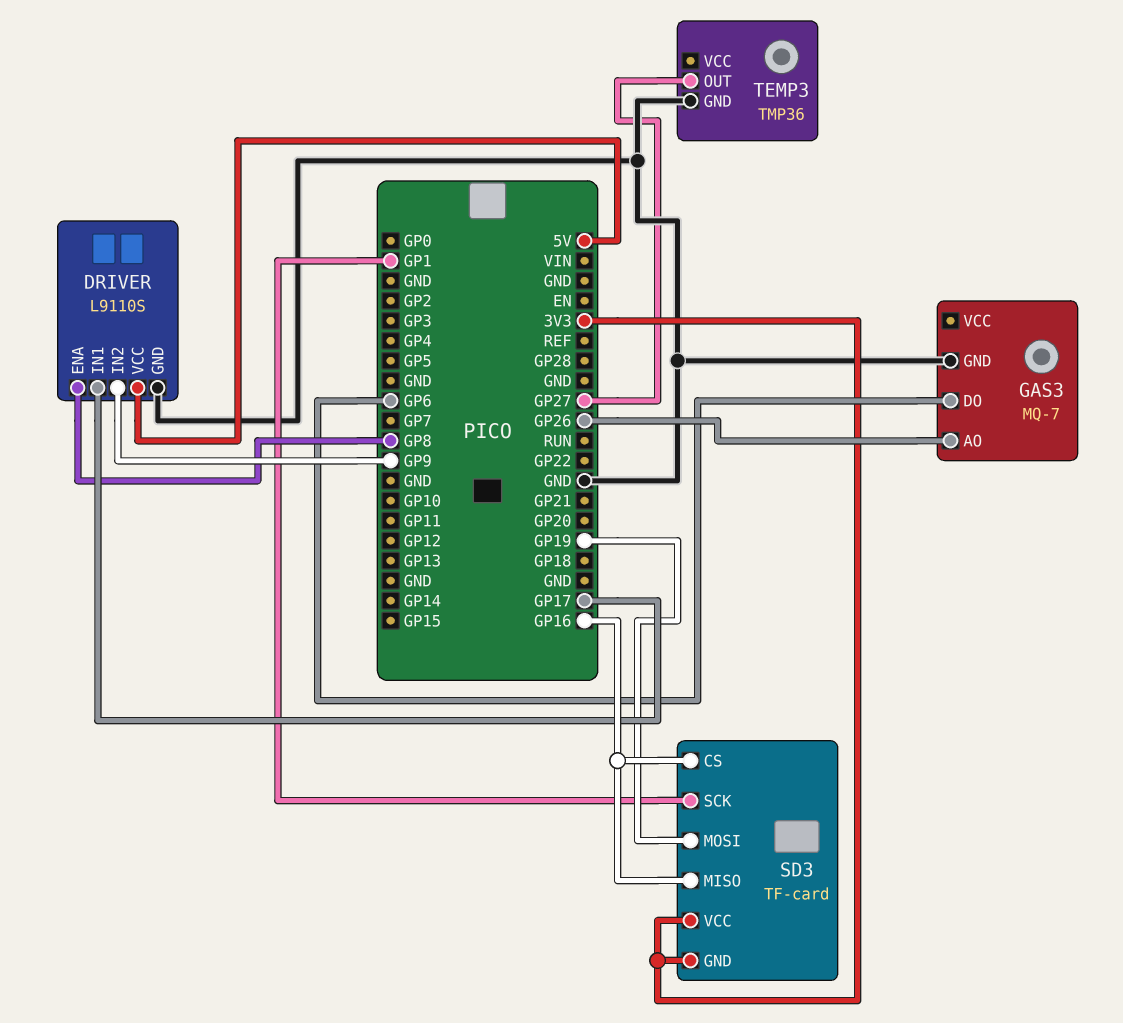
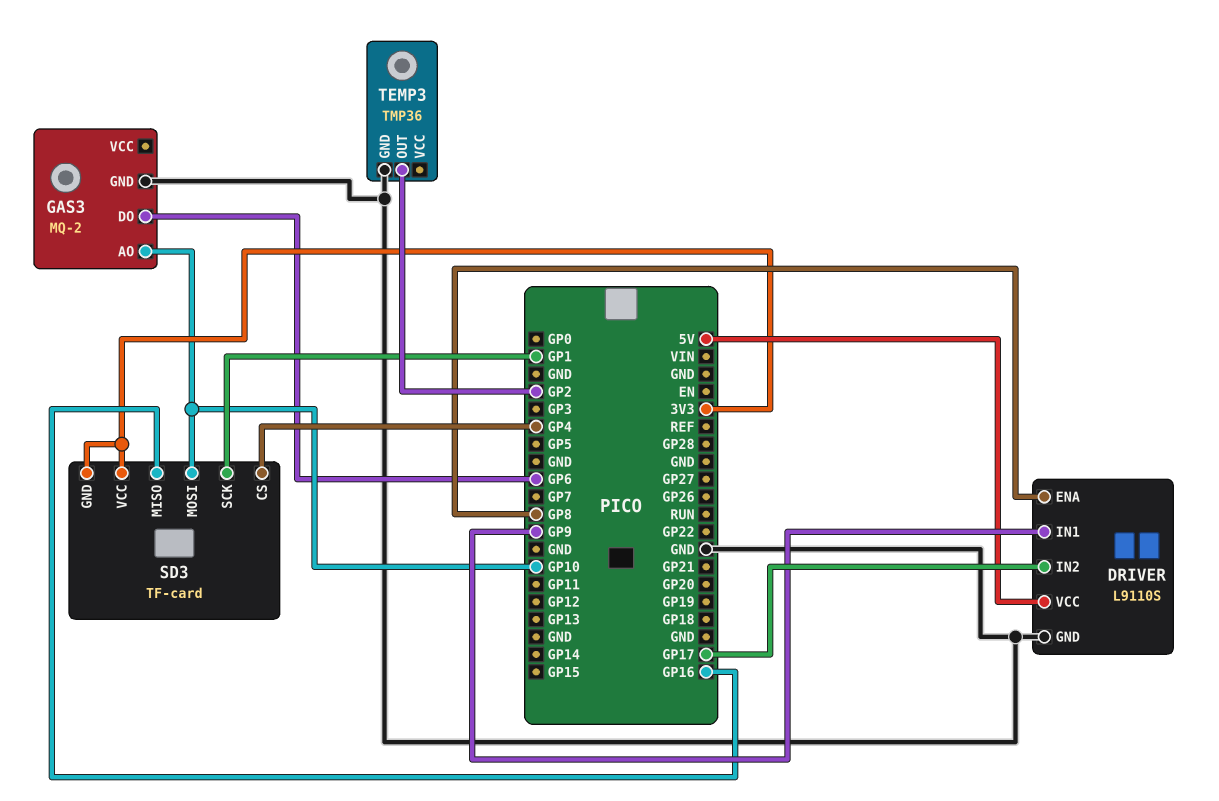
DRIVER pin IN1: GP17 -> GP9
DRIVER pin IN2: GP9 -> GP17
GAS3: MQ-7 -> MQ-2
GAS3 pin AO: GP26 -> GP10
SD3 pin CS: GP16 -> GP4
SD3 pin MOSI: GP19 -> GP10
TEMP3 pin OUT: GP27 -> GP2

